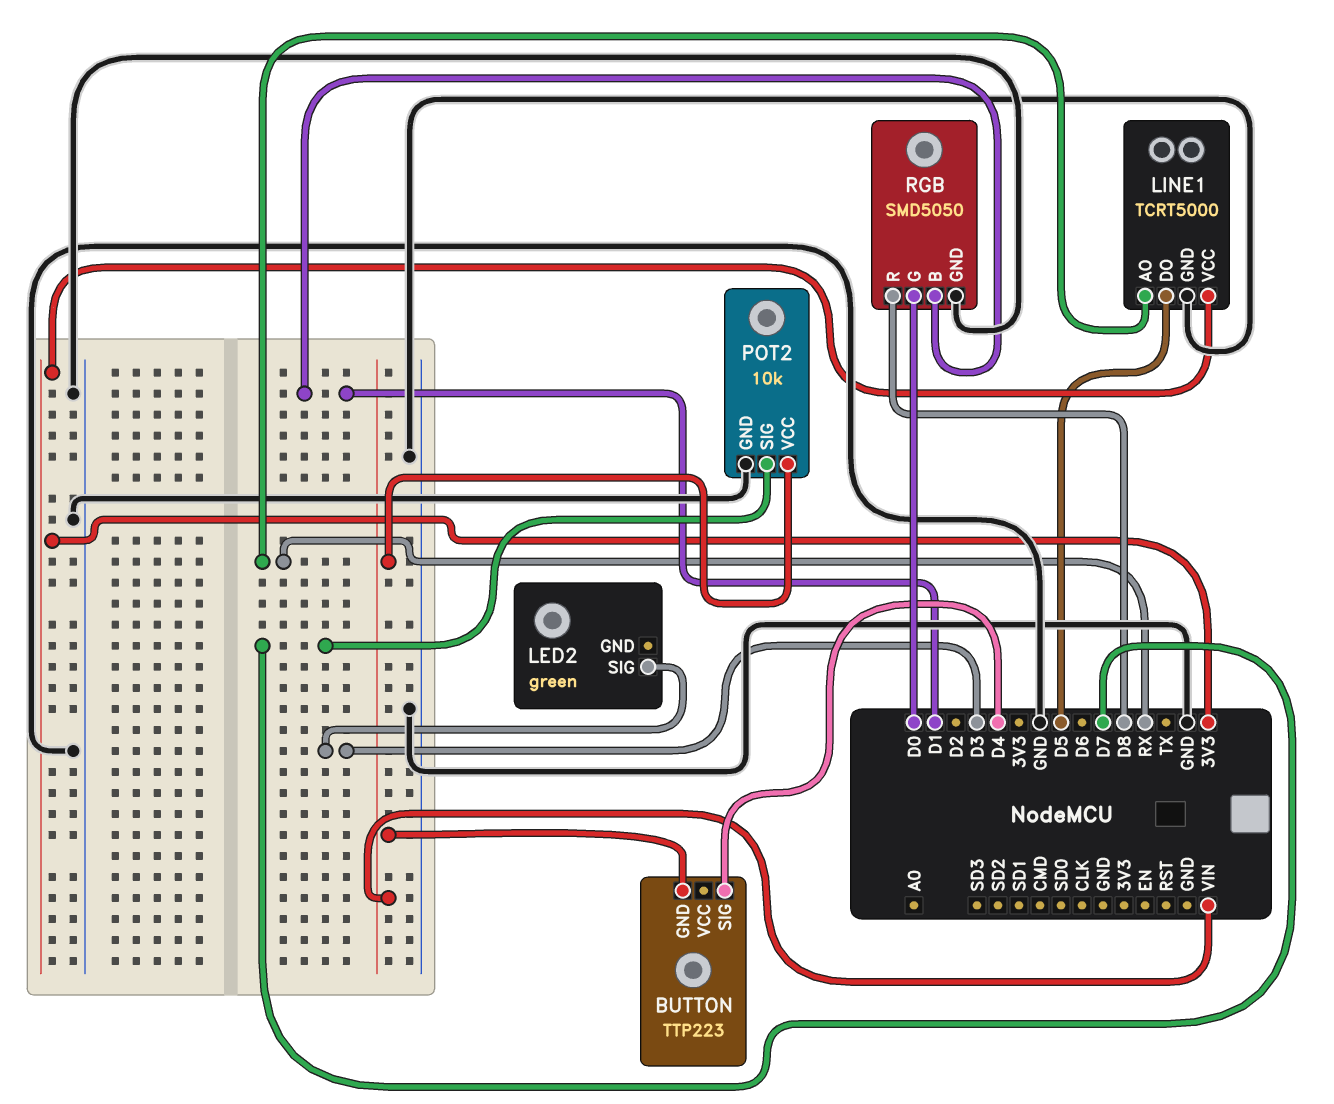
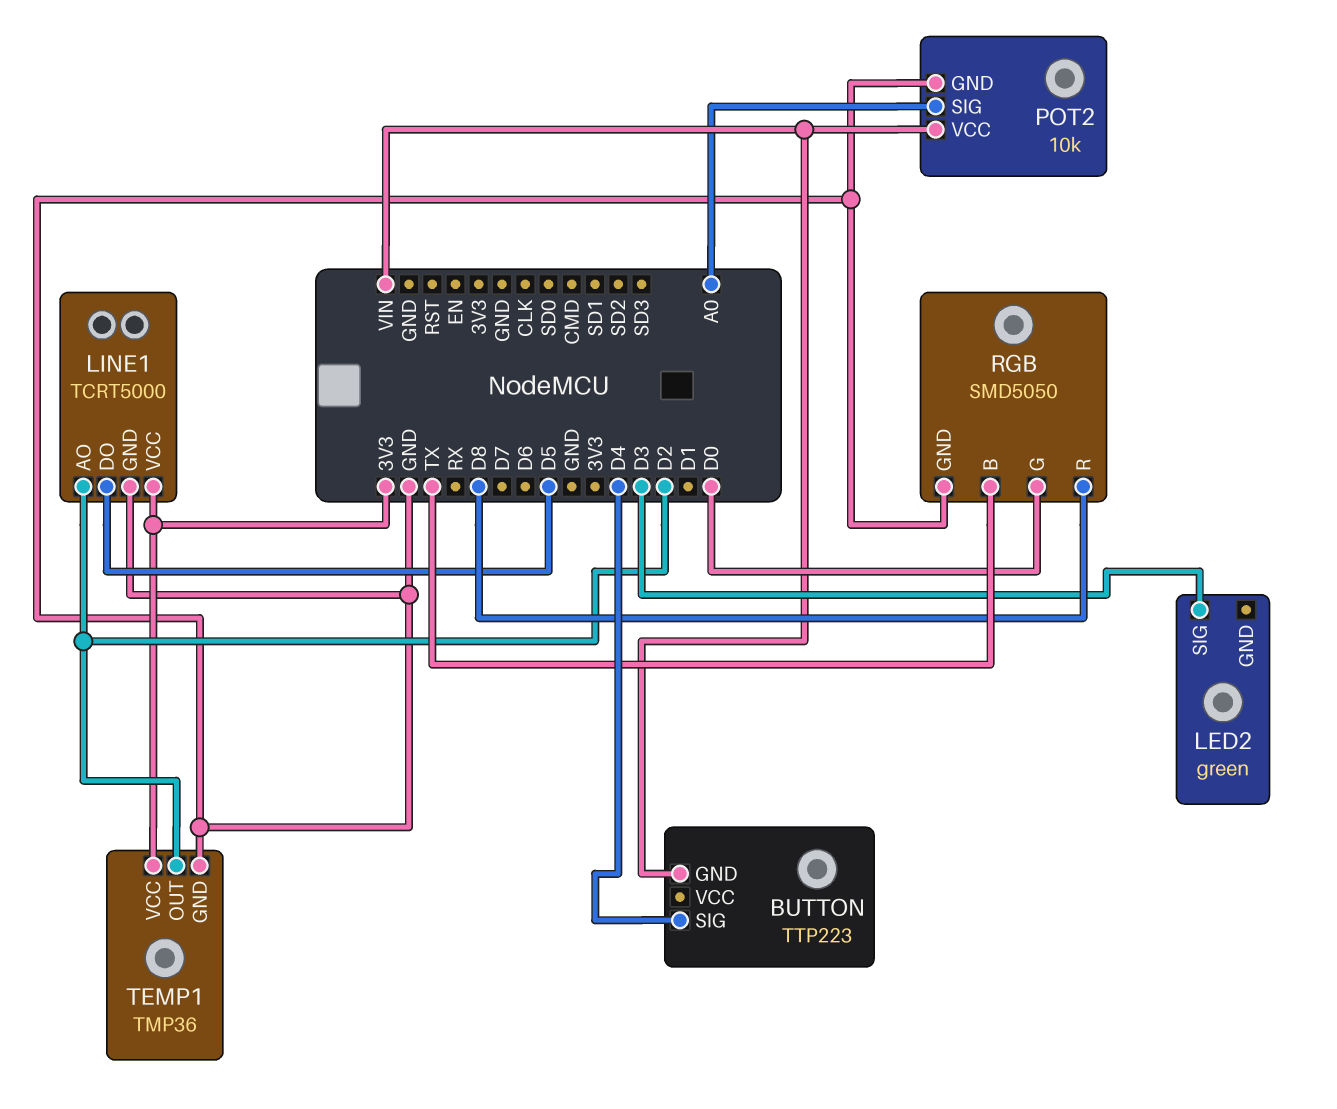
LINE1 pin AO: RX -> D2
POT2 pin SIG: D7 -> A0
RGB pin B: D1 -> TX
TEMP1: none -> TMP36
TEMP1 pin GND: none -> GND
TEMP1 pin OUT: none -> D2
TEMP1 pin VCC: none -> 3V3

